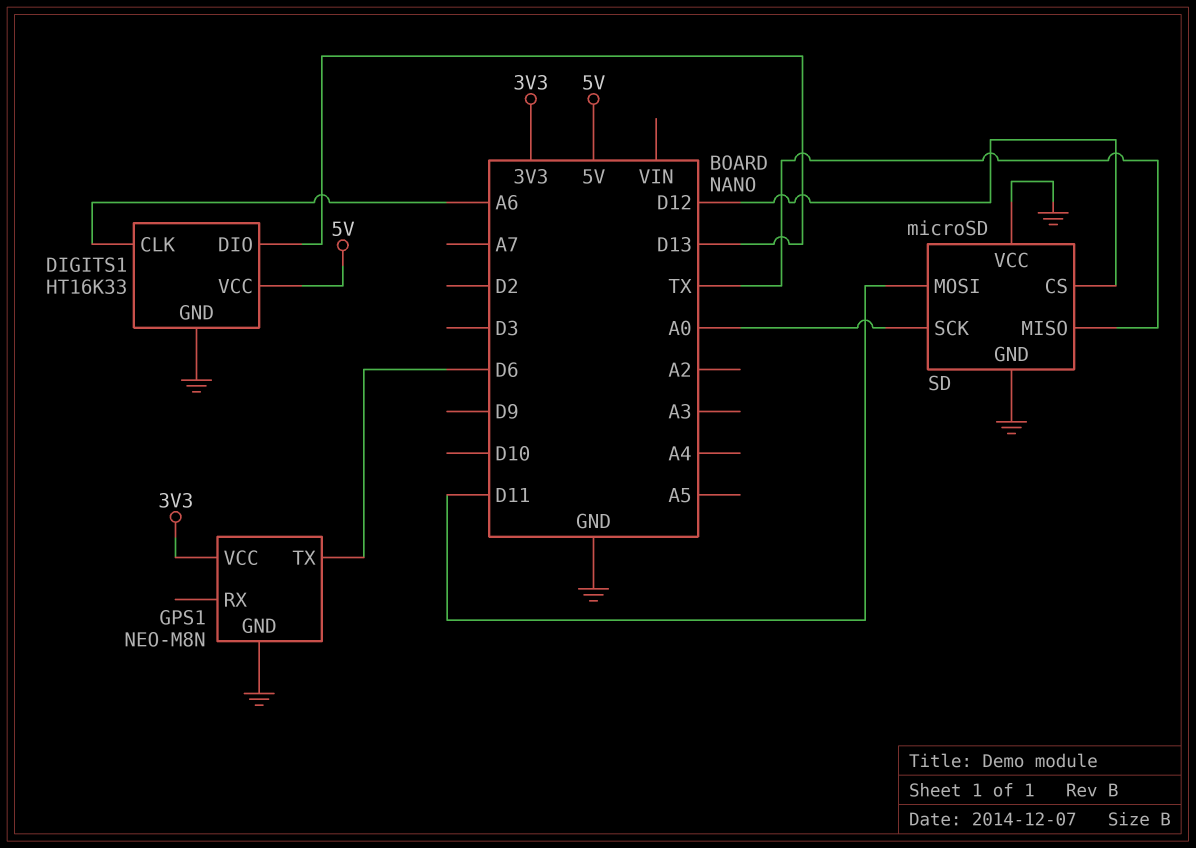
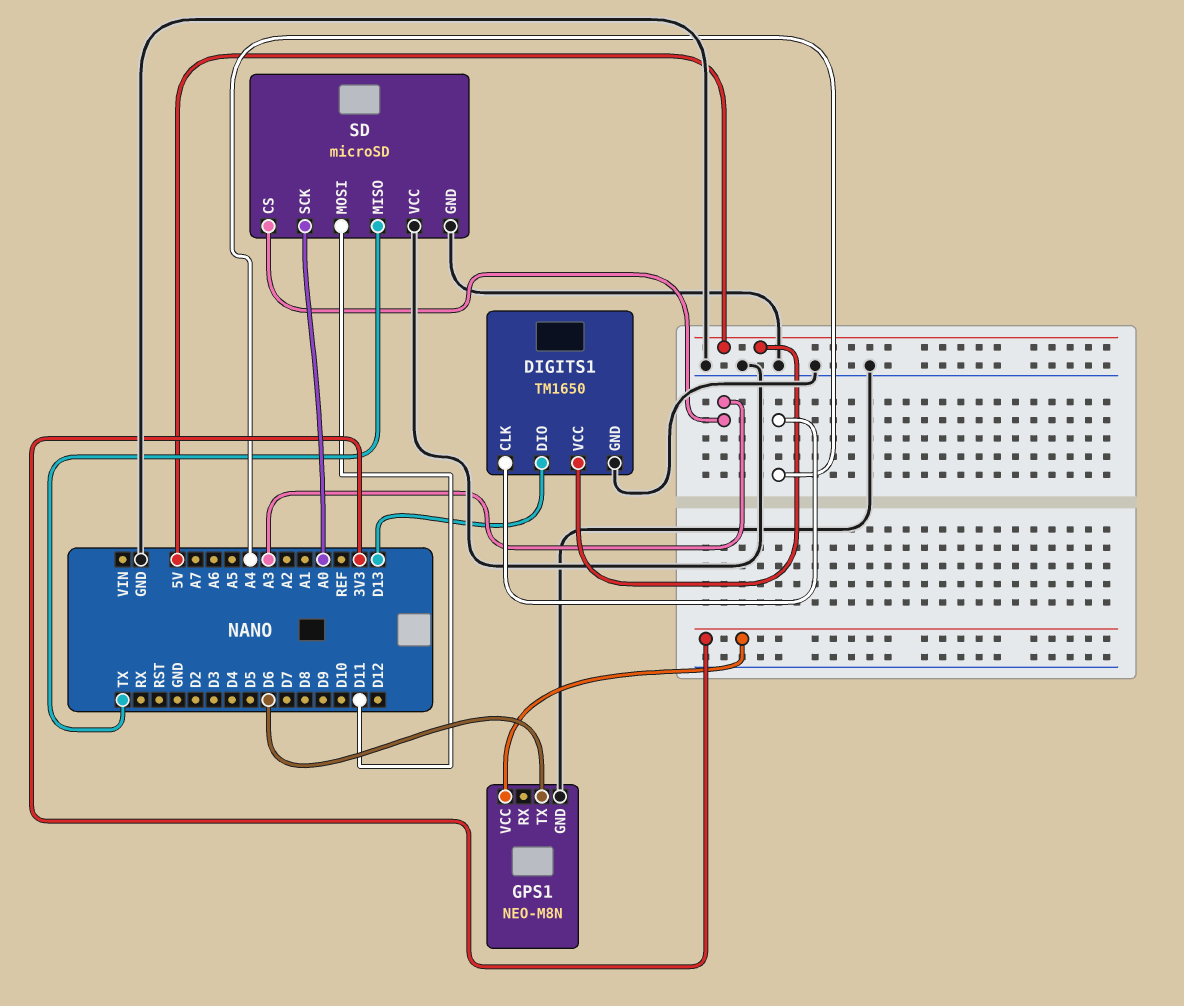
DIGITS1: HT16K33 -> TM1650
DIGITS1 pin CLK: A6 -> A4
SD pin CS: D12 -> A3

